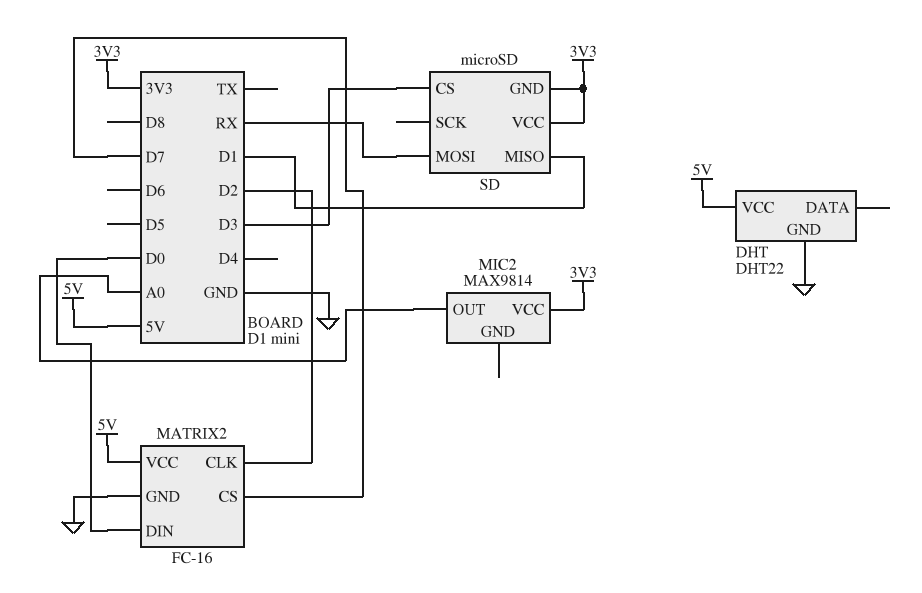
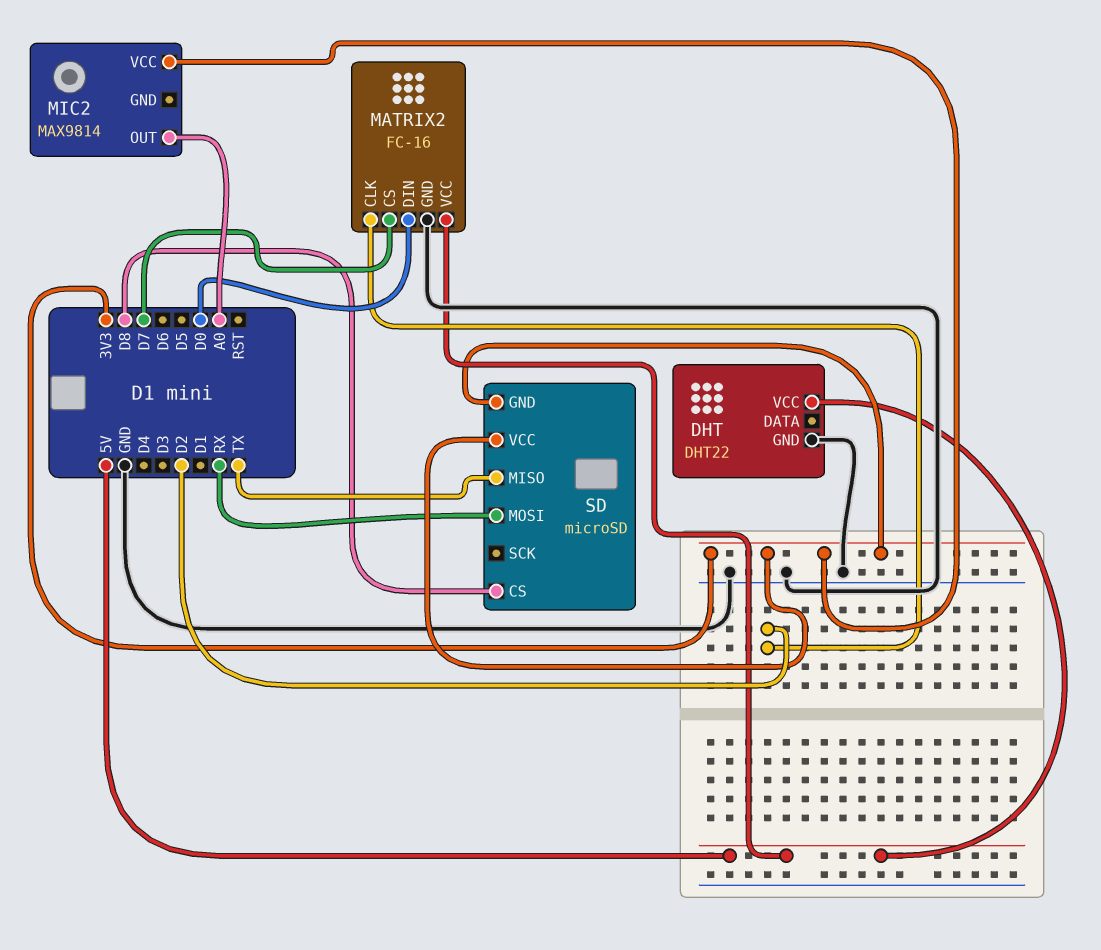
SD pin CS: D3 -> D8
SD pin MISO: D1 -> TX

